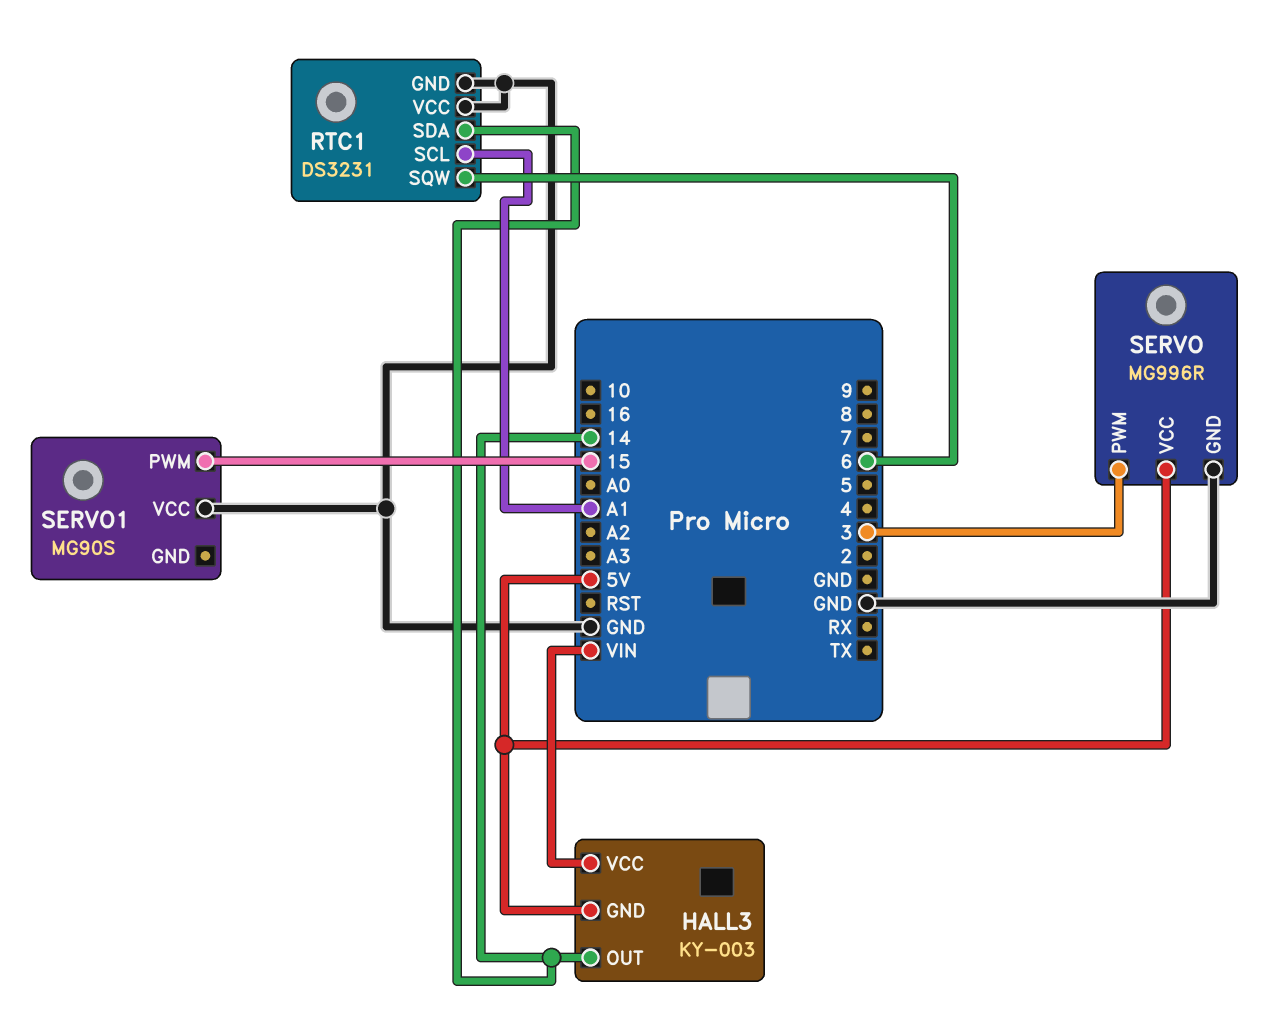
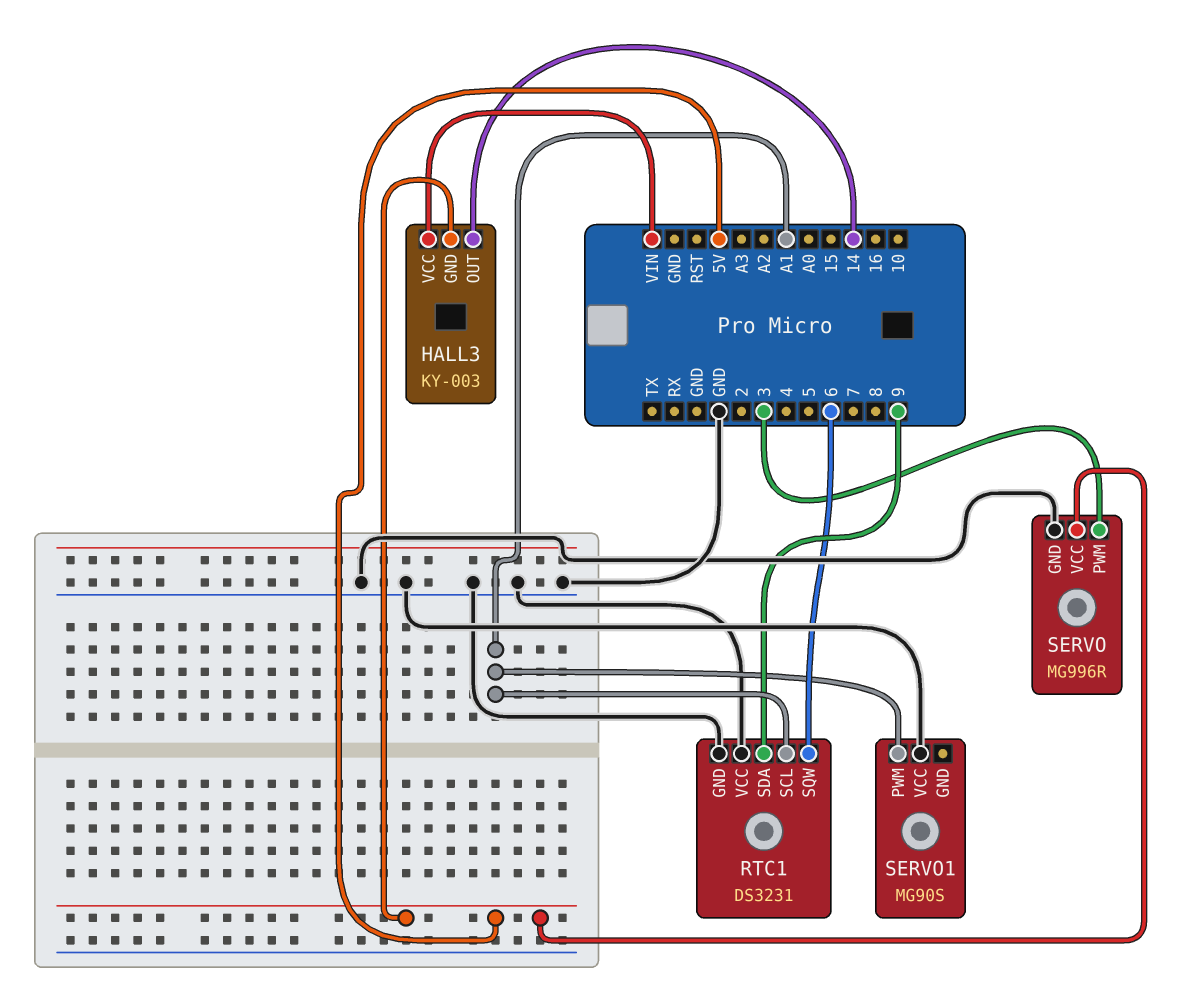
RTC1 pin SDA: 14 -> 9
SERVO1 pin PWM: 15 -> A1

